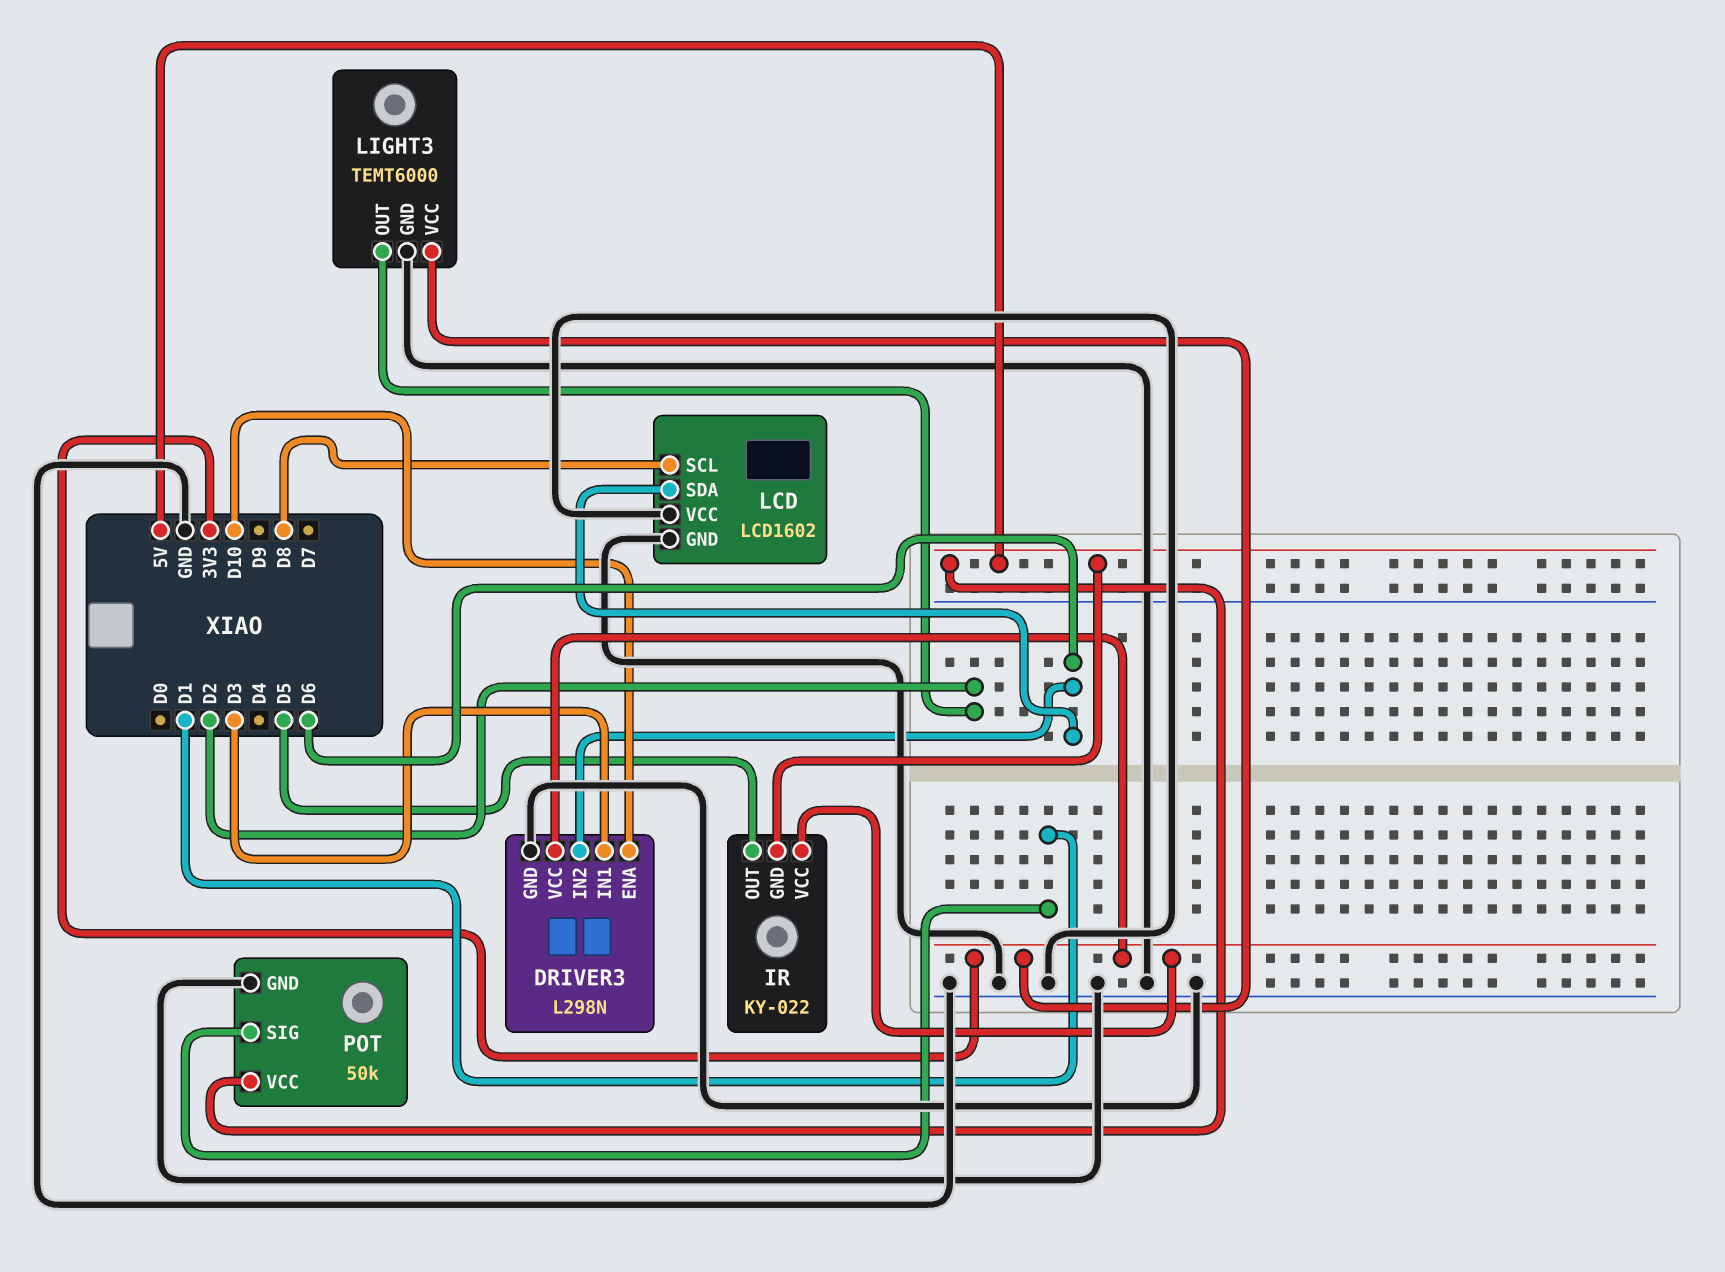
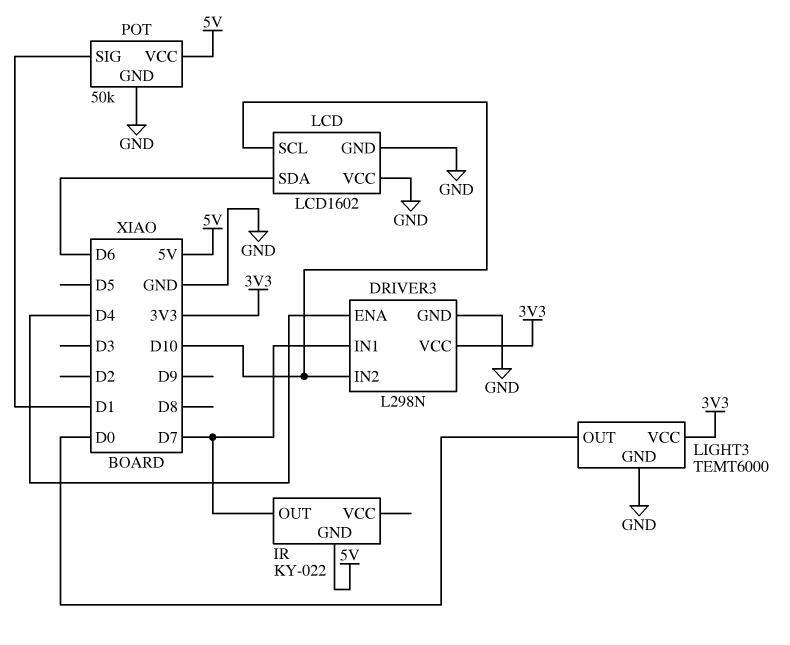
DRIVER3 pin ENA: D10 -> D4
DRIVER3 pin IN1: D3 -> D7
DRIVER3 pin IN2: D6 -> D10
IR pin OUT: D5 -> D7
IR pin VCC: 3V3 -> none
LCD pin SCL: D8 -> D10
LIGHT3 pin OUT: D2 -> D0

